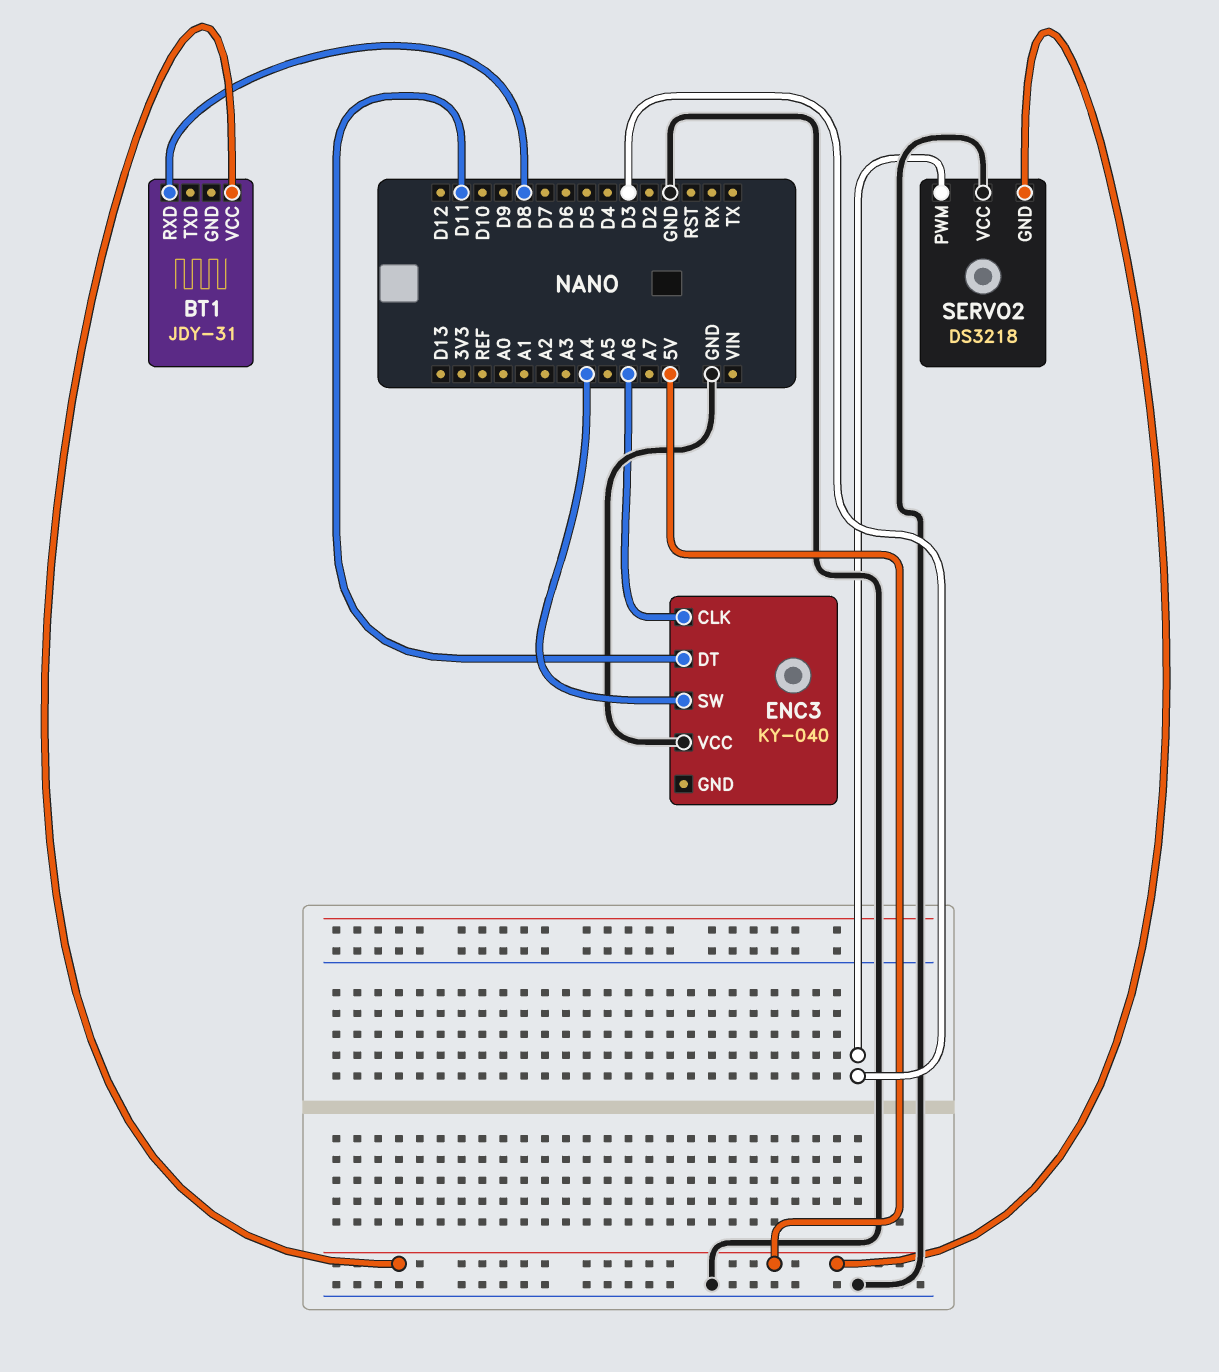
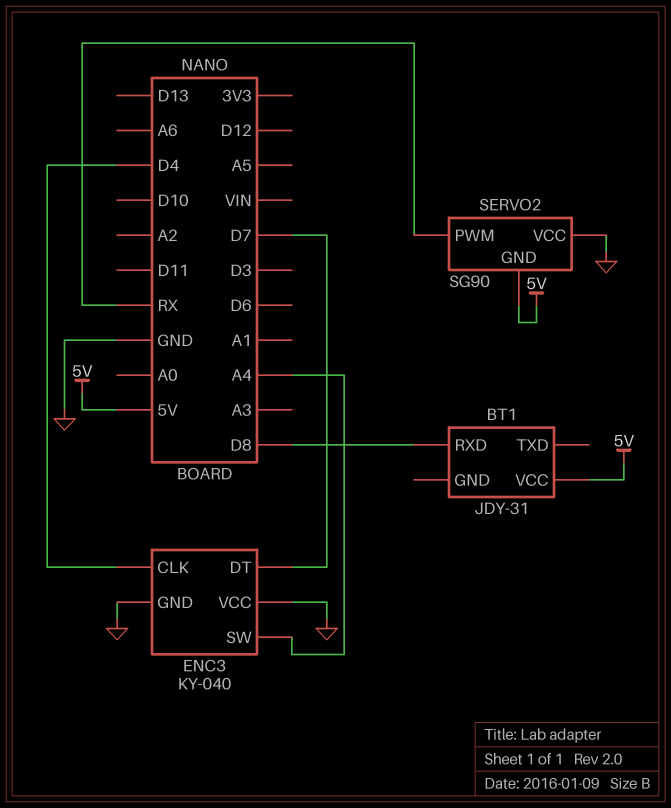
ENC3 pin CLK: A6 -> D4
ENC3 pin DT: D11 -> D7
ENC3 pin GND: none -> GND
SERVO2: DS3218 -> SG90
SERVO2 pin PWM: D3 -> RX

